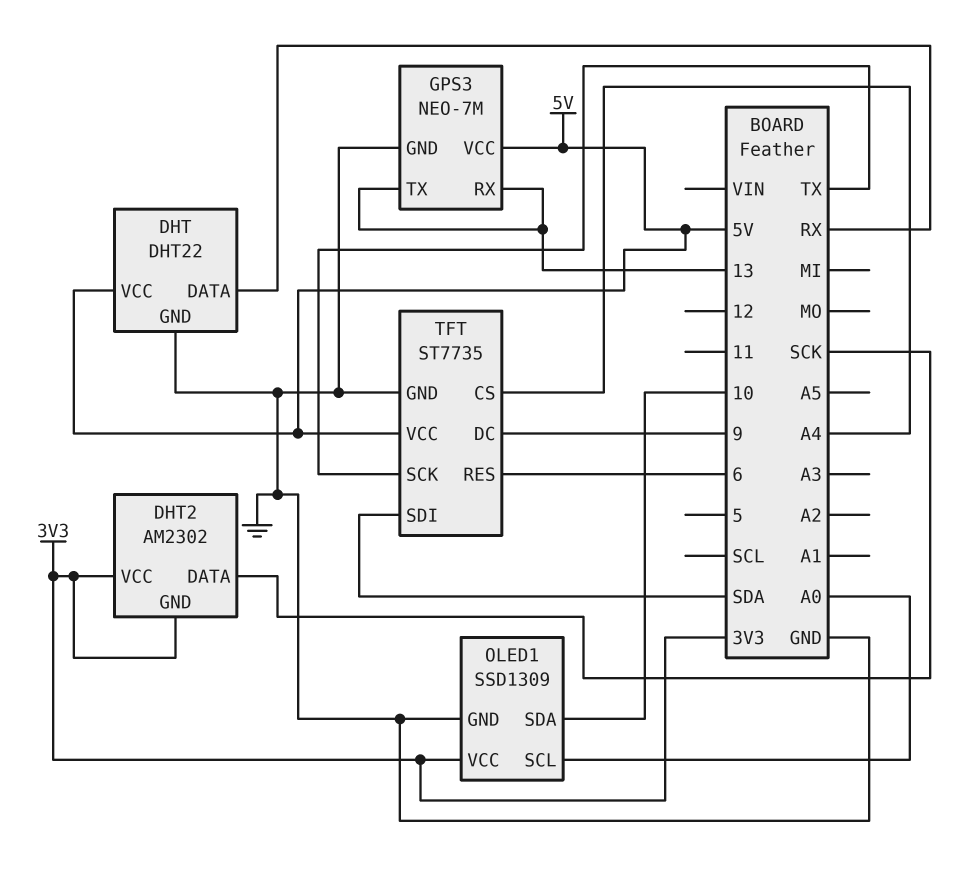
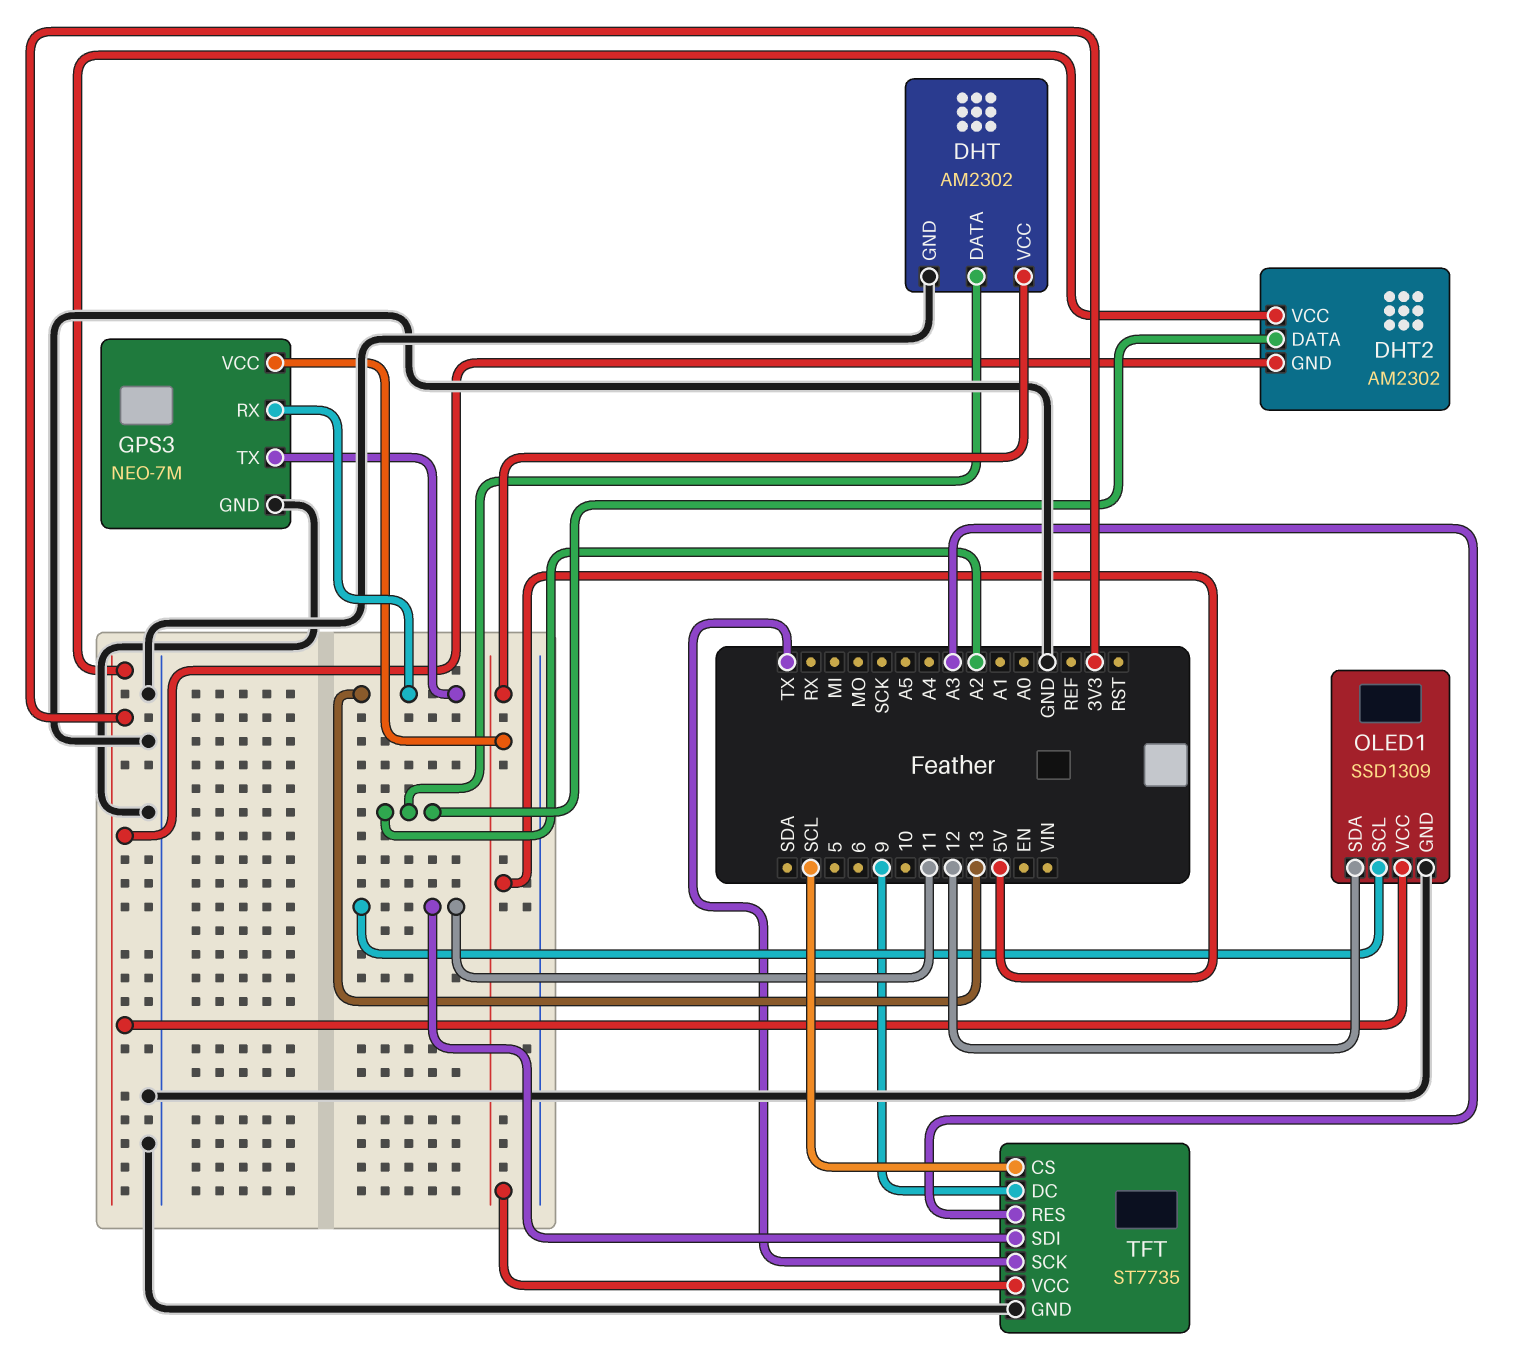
DHT: DHT22 -> AM2302
DHT pin DATA: RX -> A2
DHT2 pin DATA: SCK -> A2
OLED1 pin SCL: A0 -> 11
OLED1 pin SDA: 10 -> 12
TFT pin CS: A4 -> SCL
TFT pin RES: 6 -> A3
TFT pin SDI: SDA -> 11

